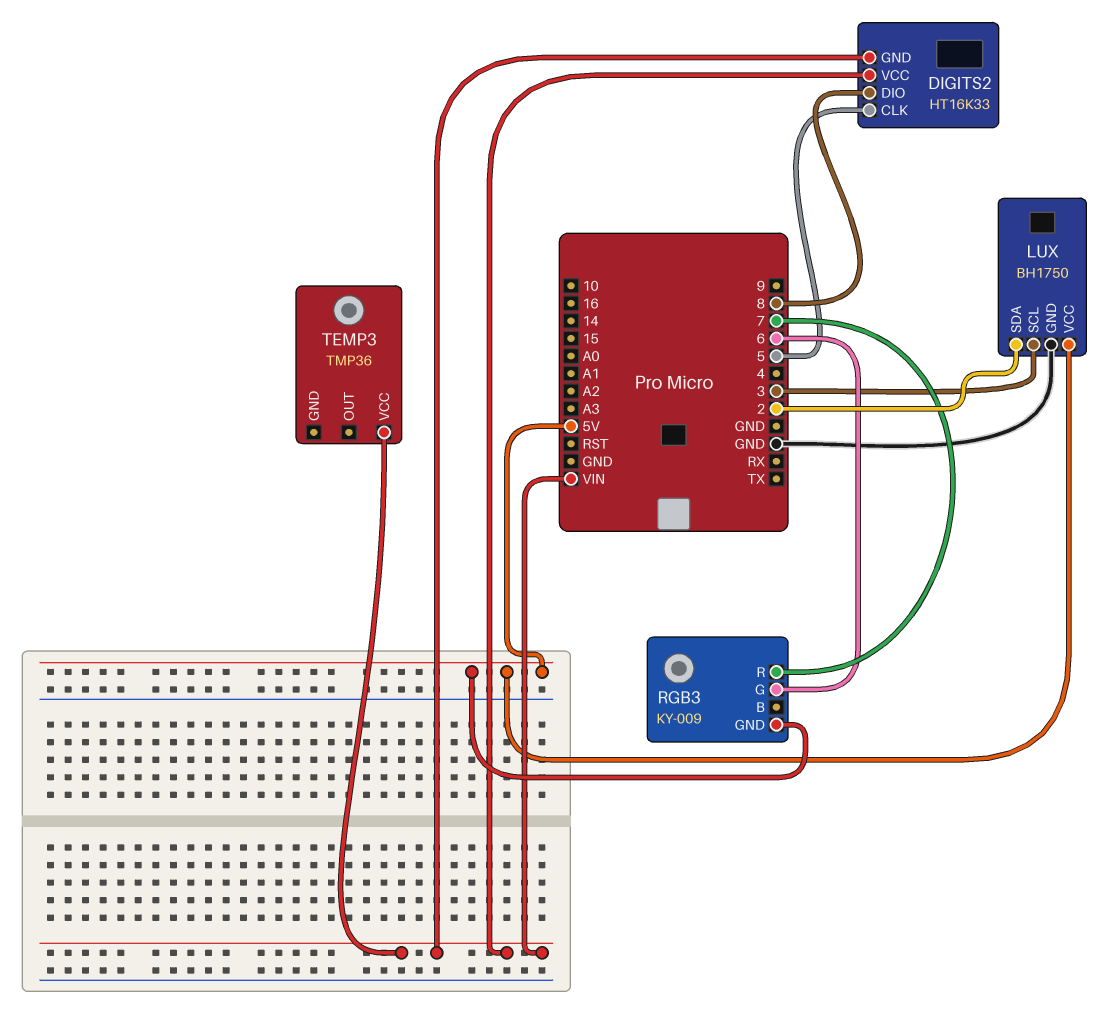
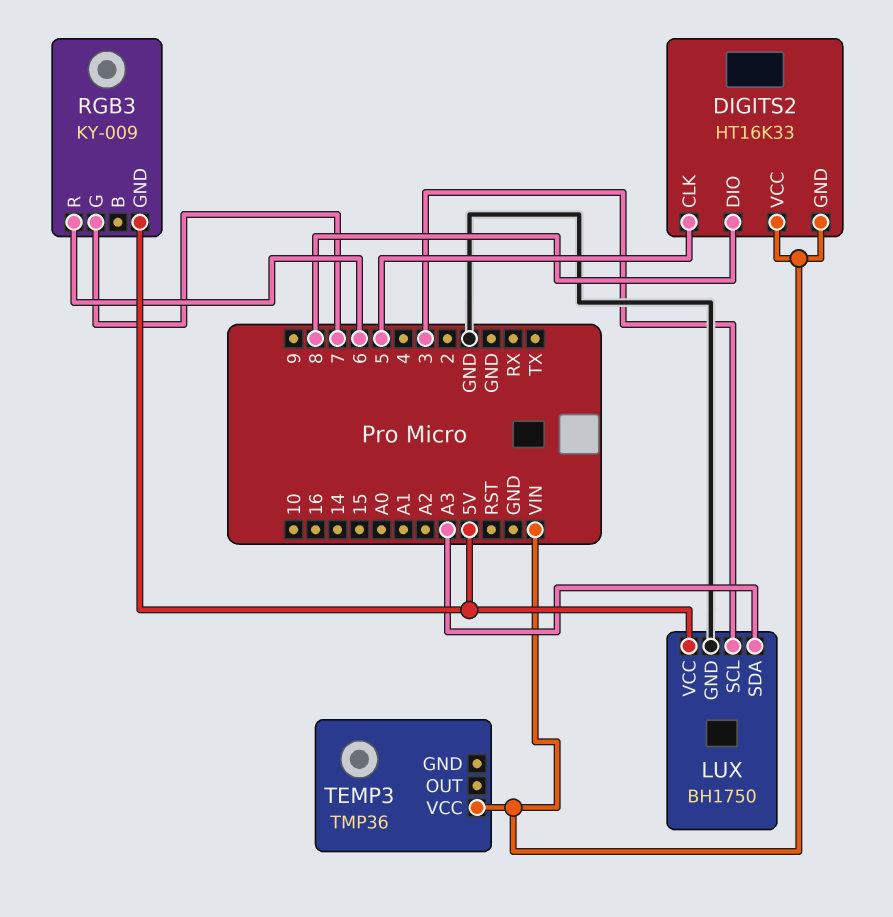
LUX pin SDA: 2 -> A3
RGB3 pin G: 6 -> 7
RGB3 pin R: 7 -> 6

